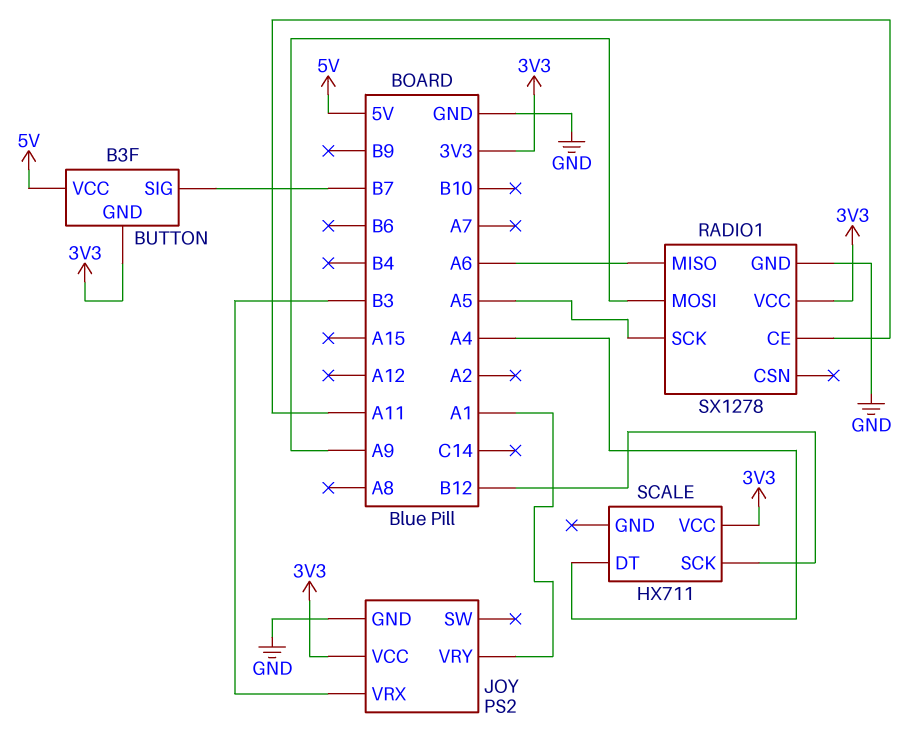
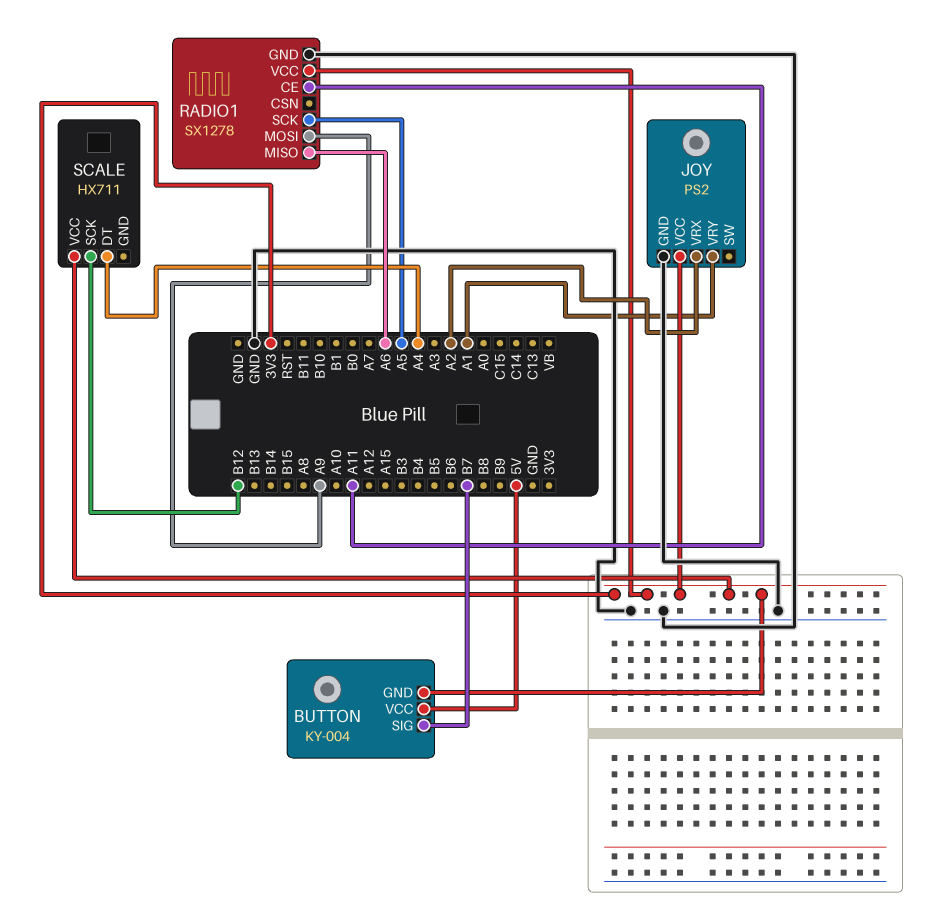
BUTTON: B3F -> KY-004
JOY pin VRX: B3 -> A2

